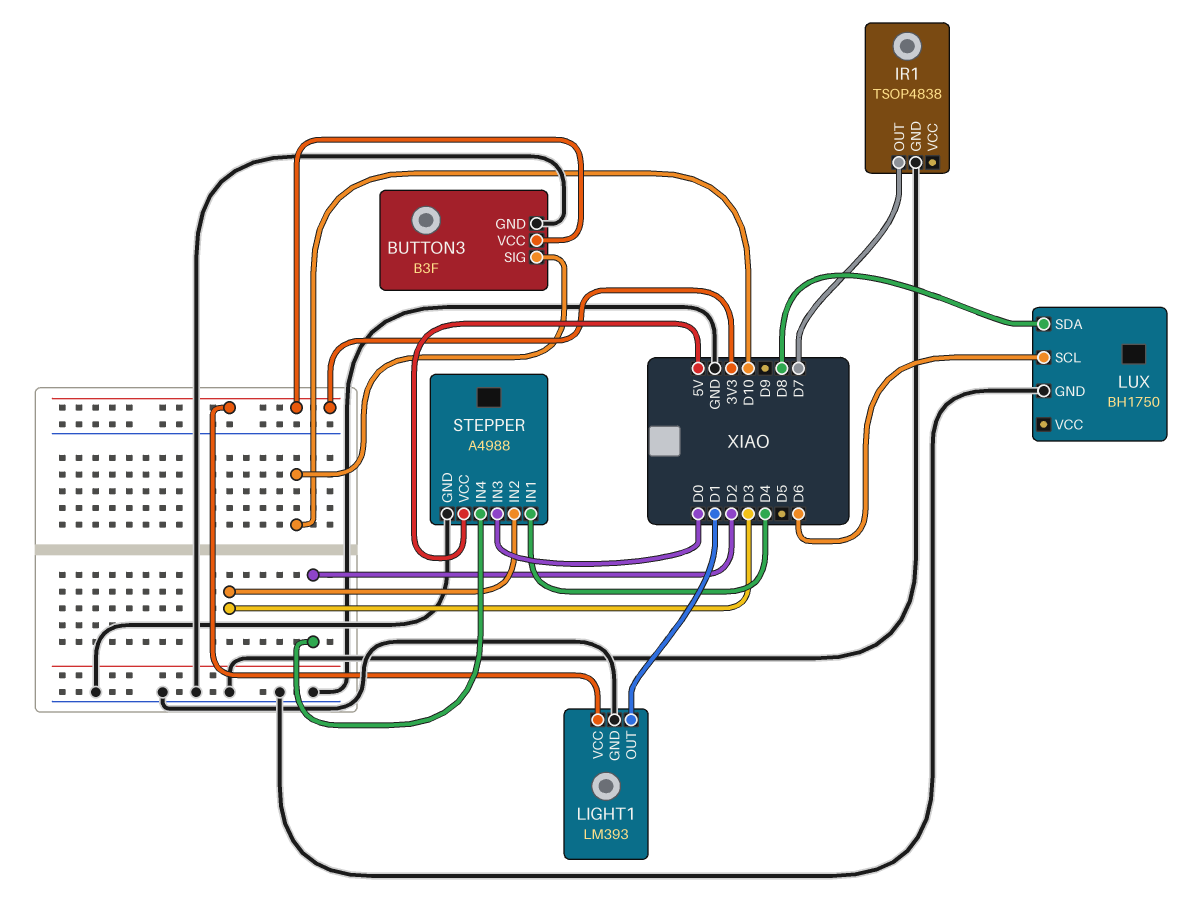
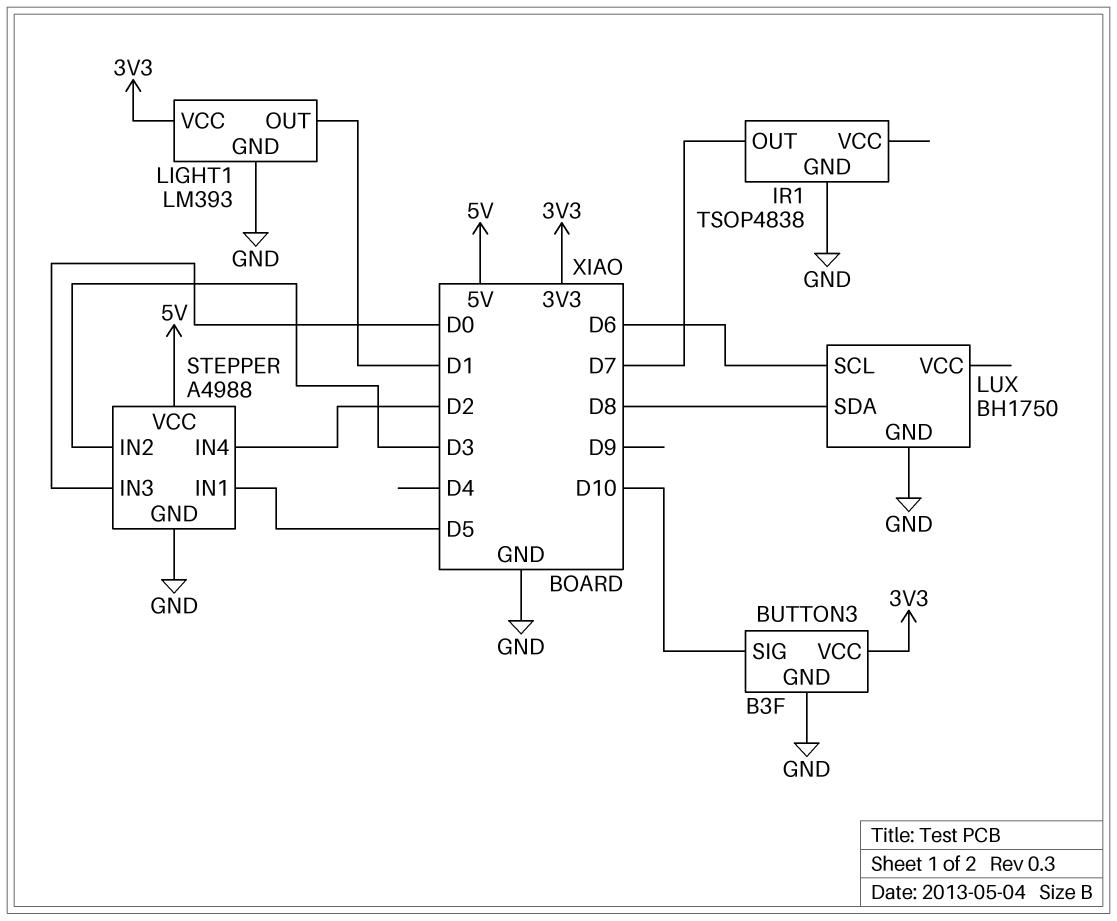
STEPPER pin IN1: D4 -> D5

